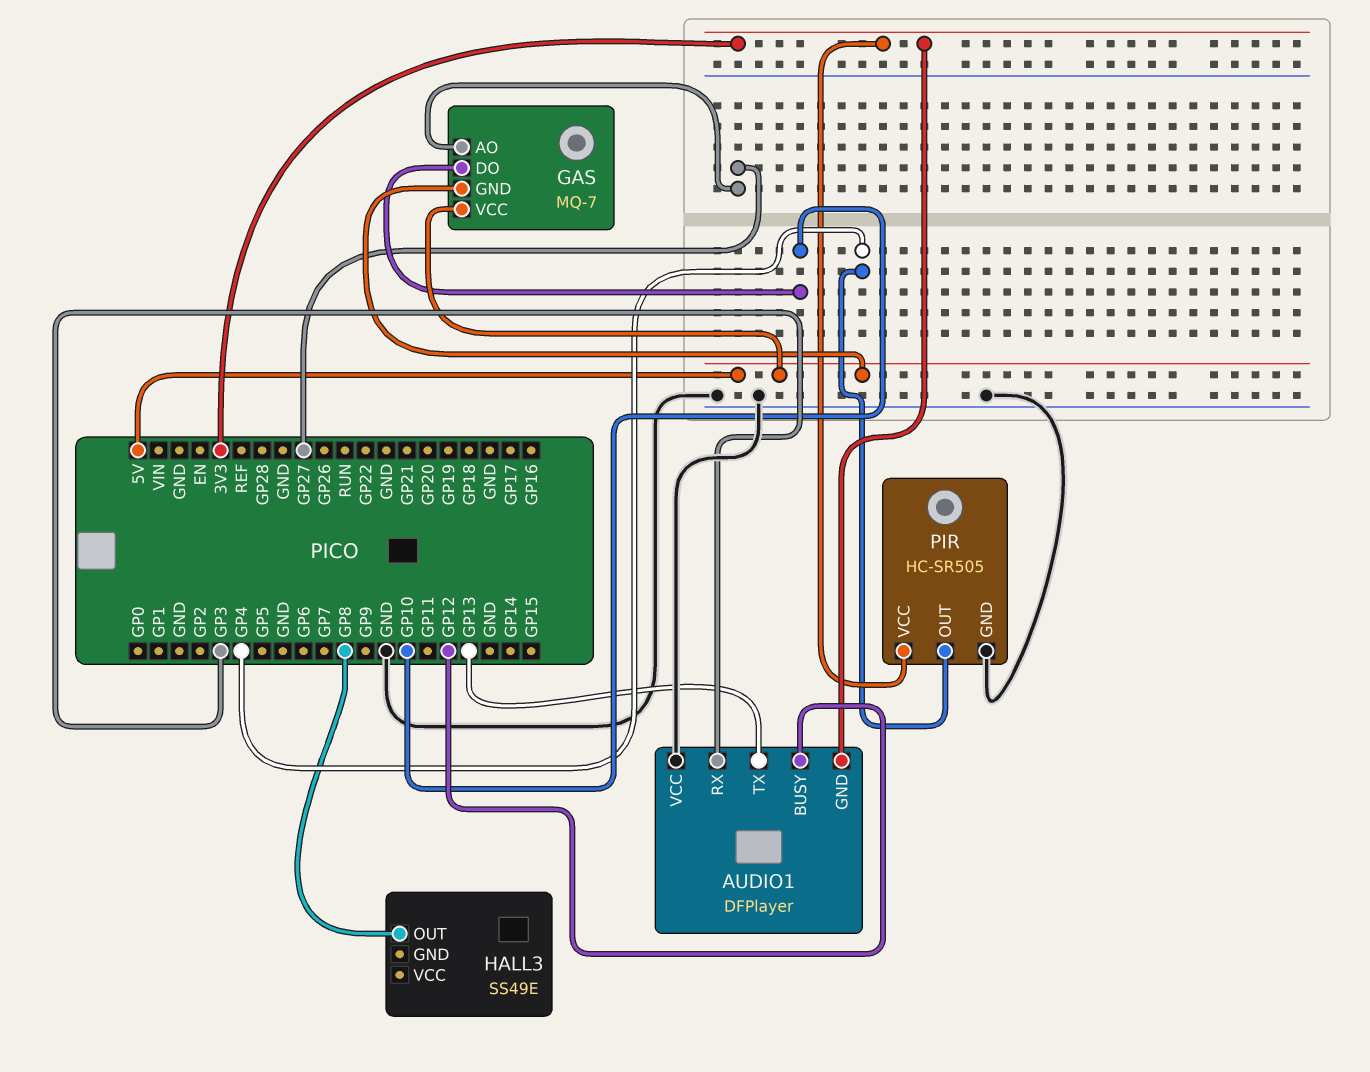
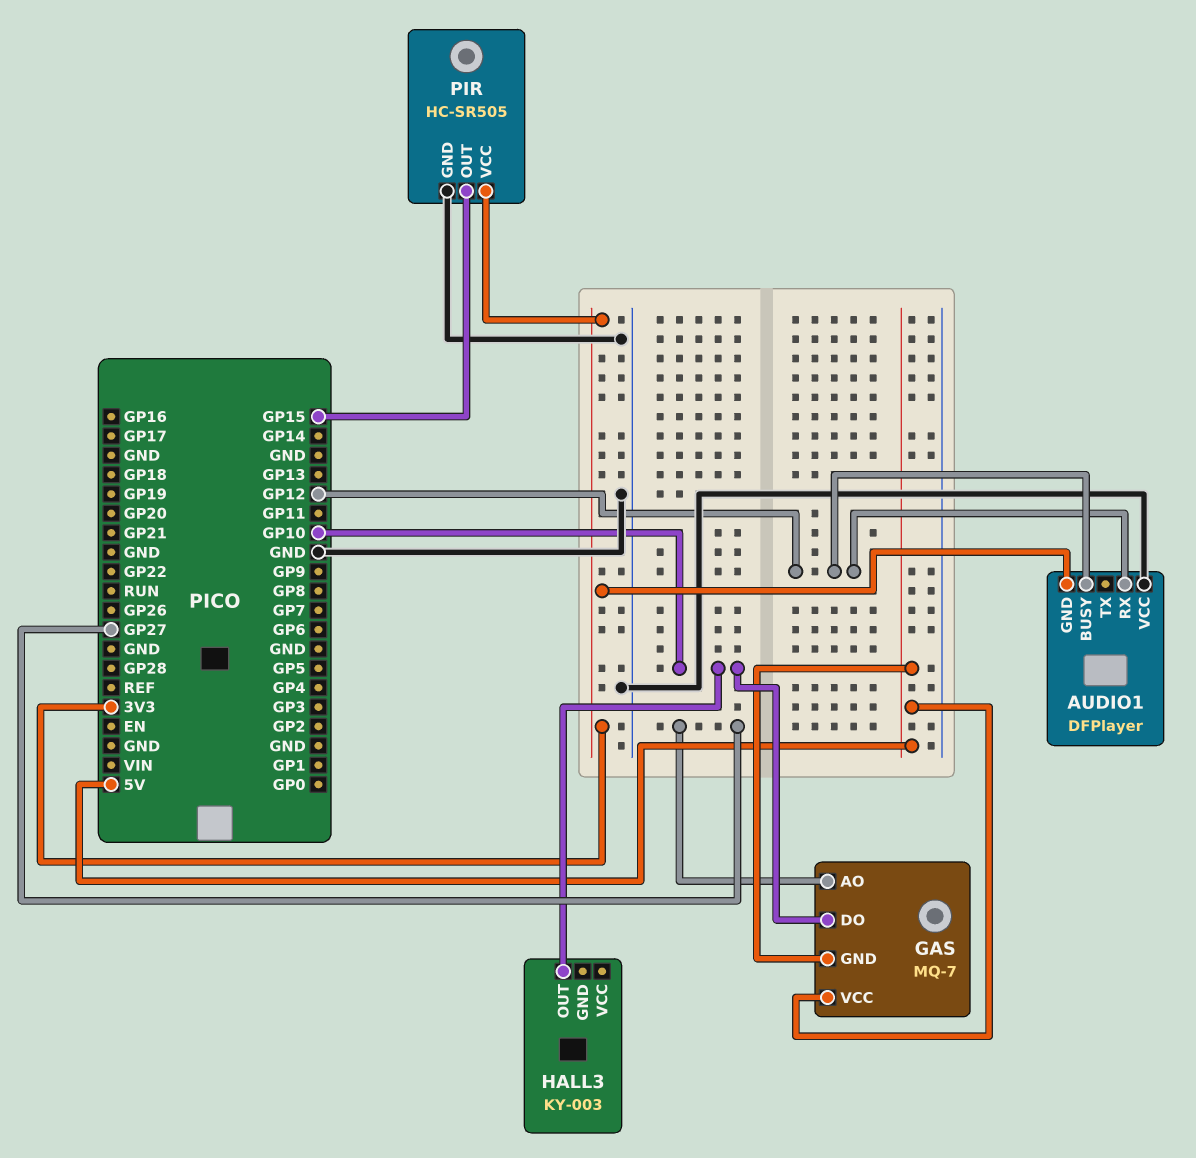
AUDIO1 pin RX: GP3 -> GP12
AUDIO1 pin TX: GP13 -> none
HALL3: SS49E -> KY-003
HALL3 pin OUT: GP8 -> GP10
PIR pin OUT: GP4 -> GP15

